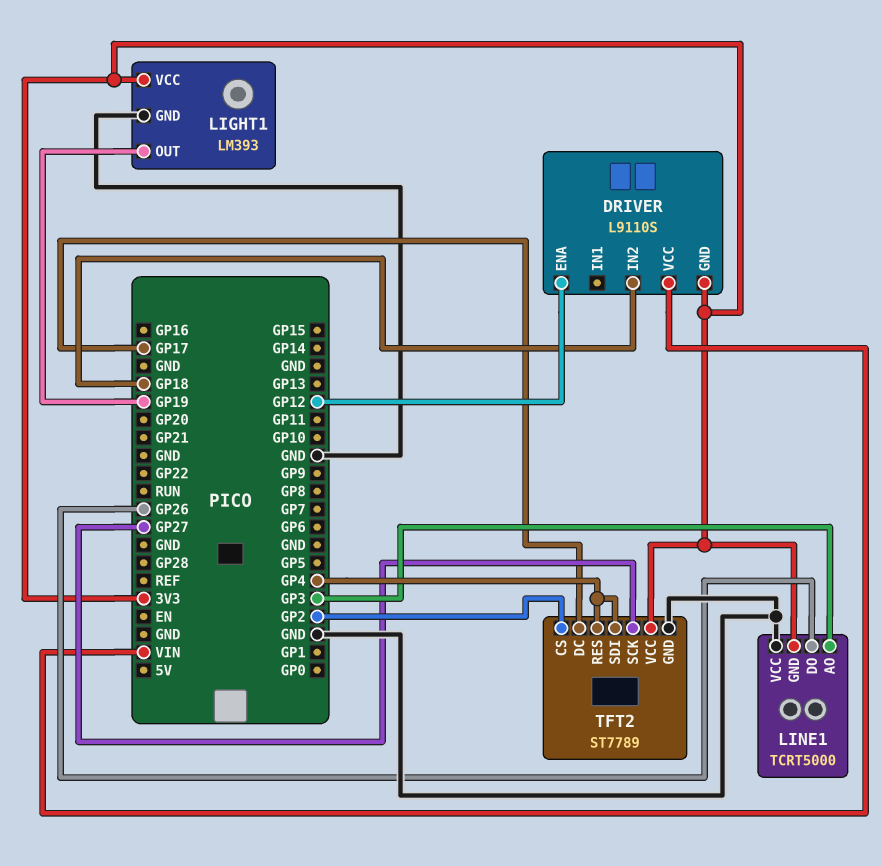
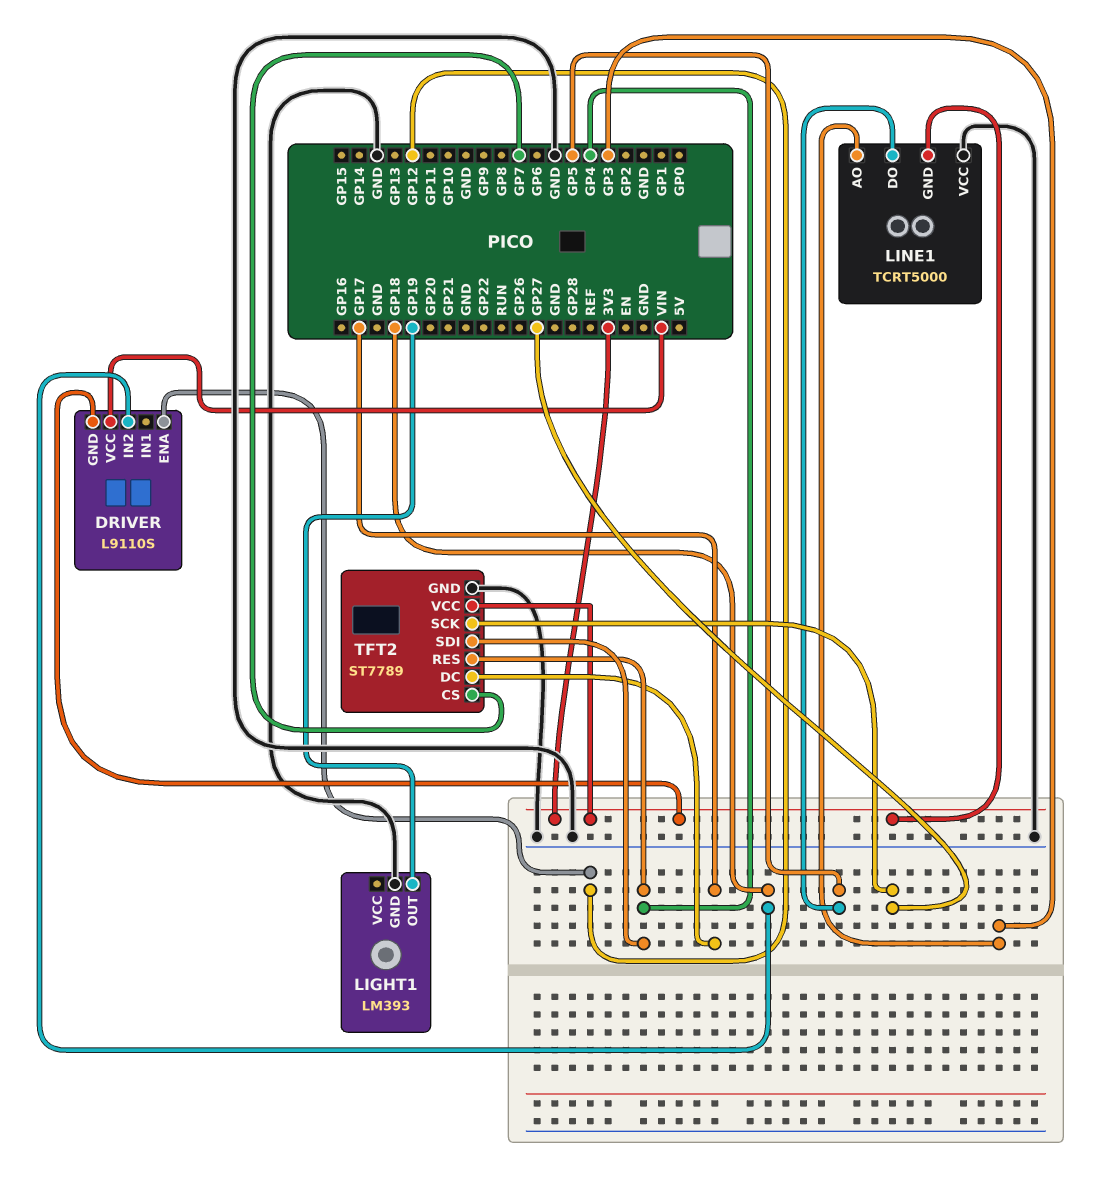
LIGHT1 pin VCC: 3V3 -> none
LINE1 pin DO: GP26 -> GP5
TFT2 pin CS: GP2 -> GP7

